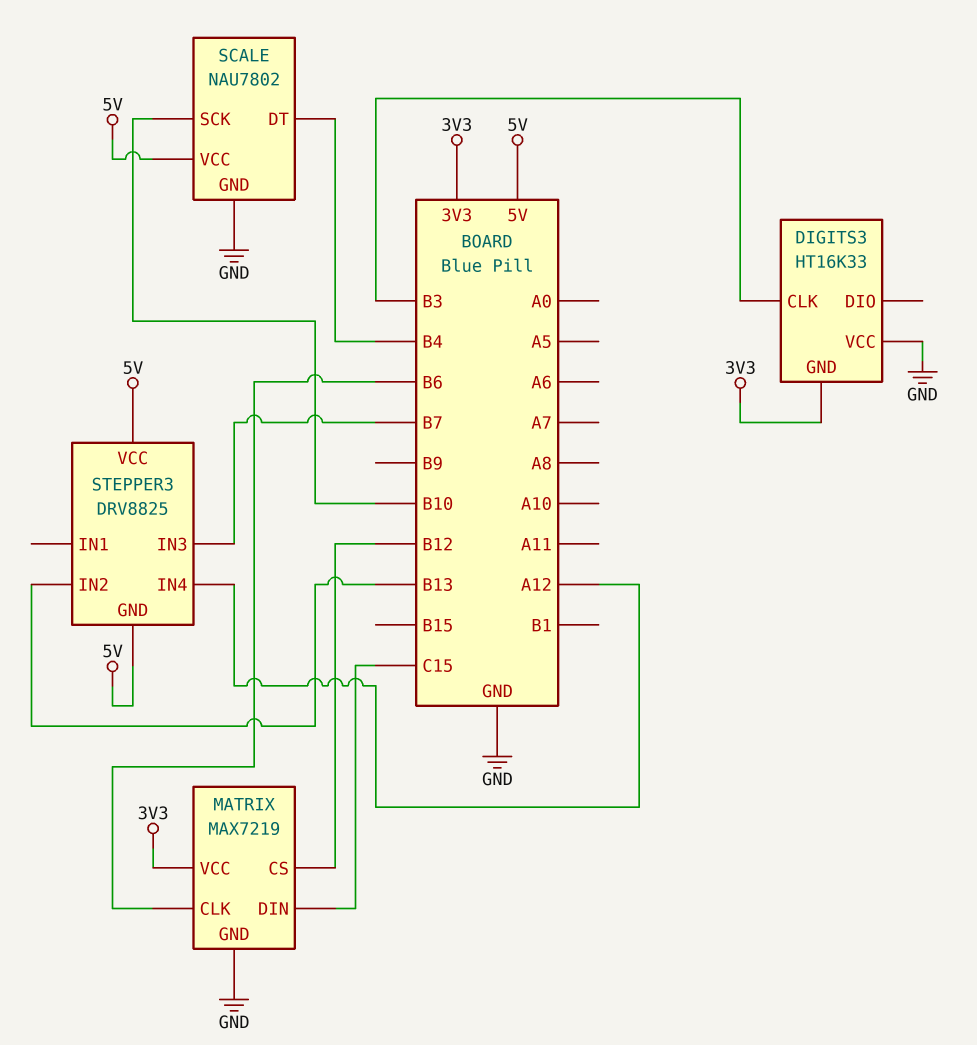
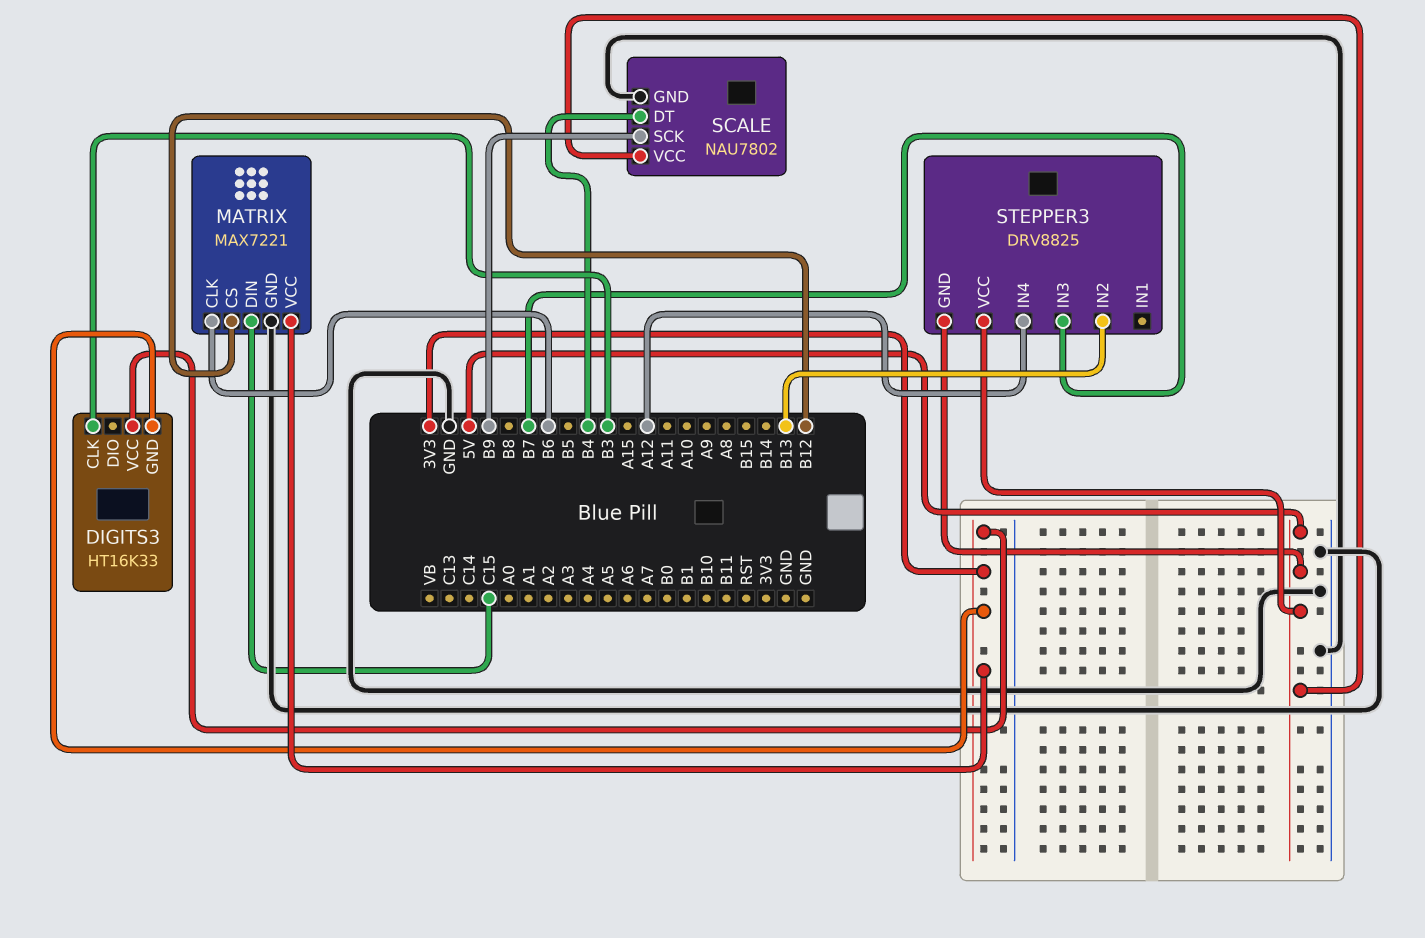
DIGITS3 pin VCC: GND -> 3V3
MATRIX: MAX7219 -> MAX7221
SCALE pin SCK: B10 -> B9

